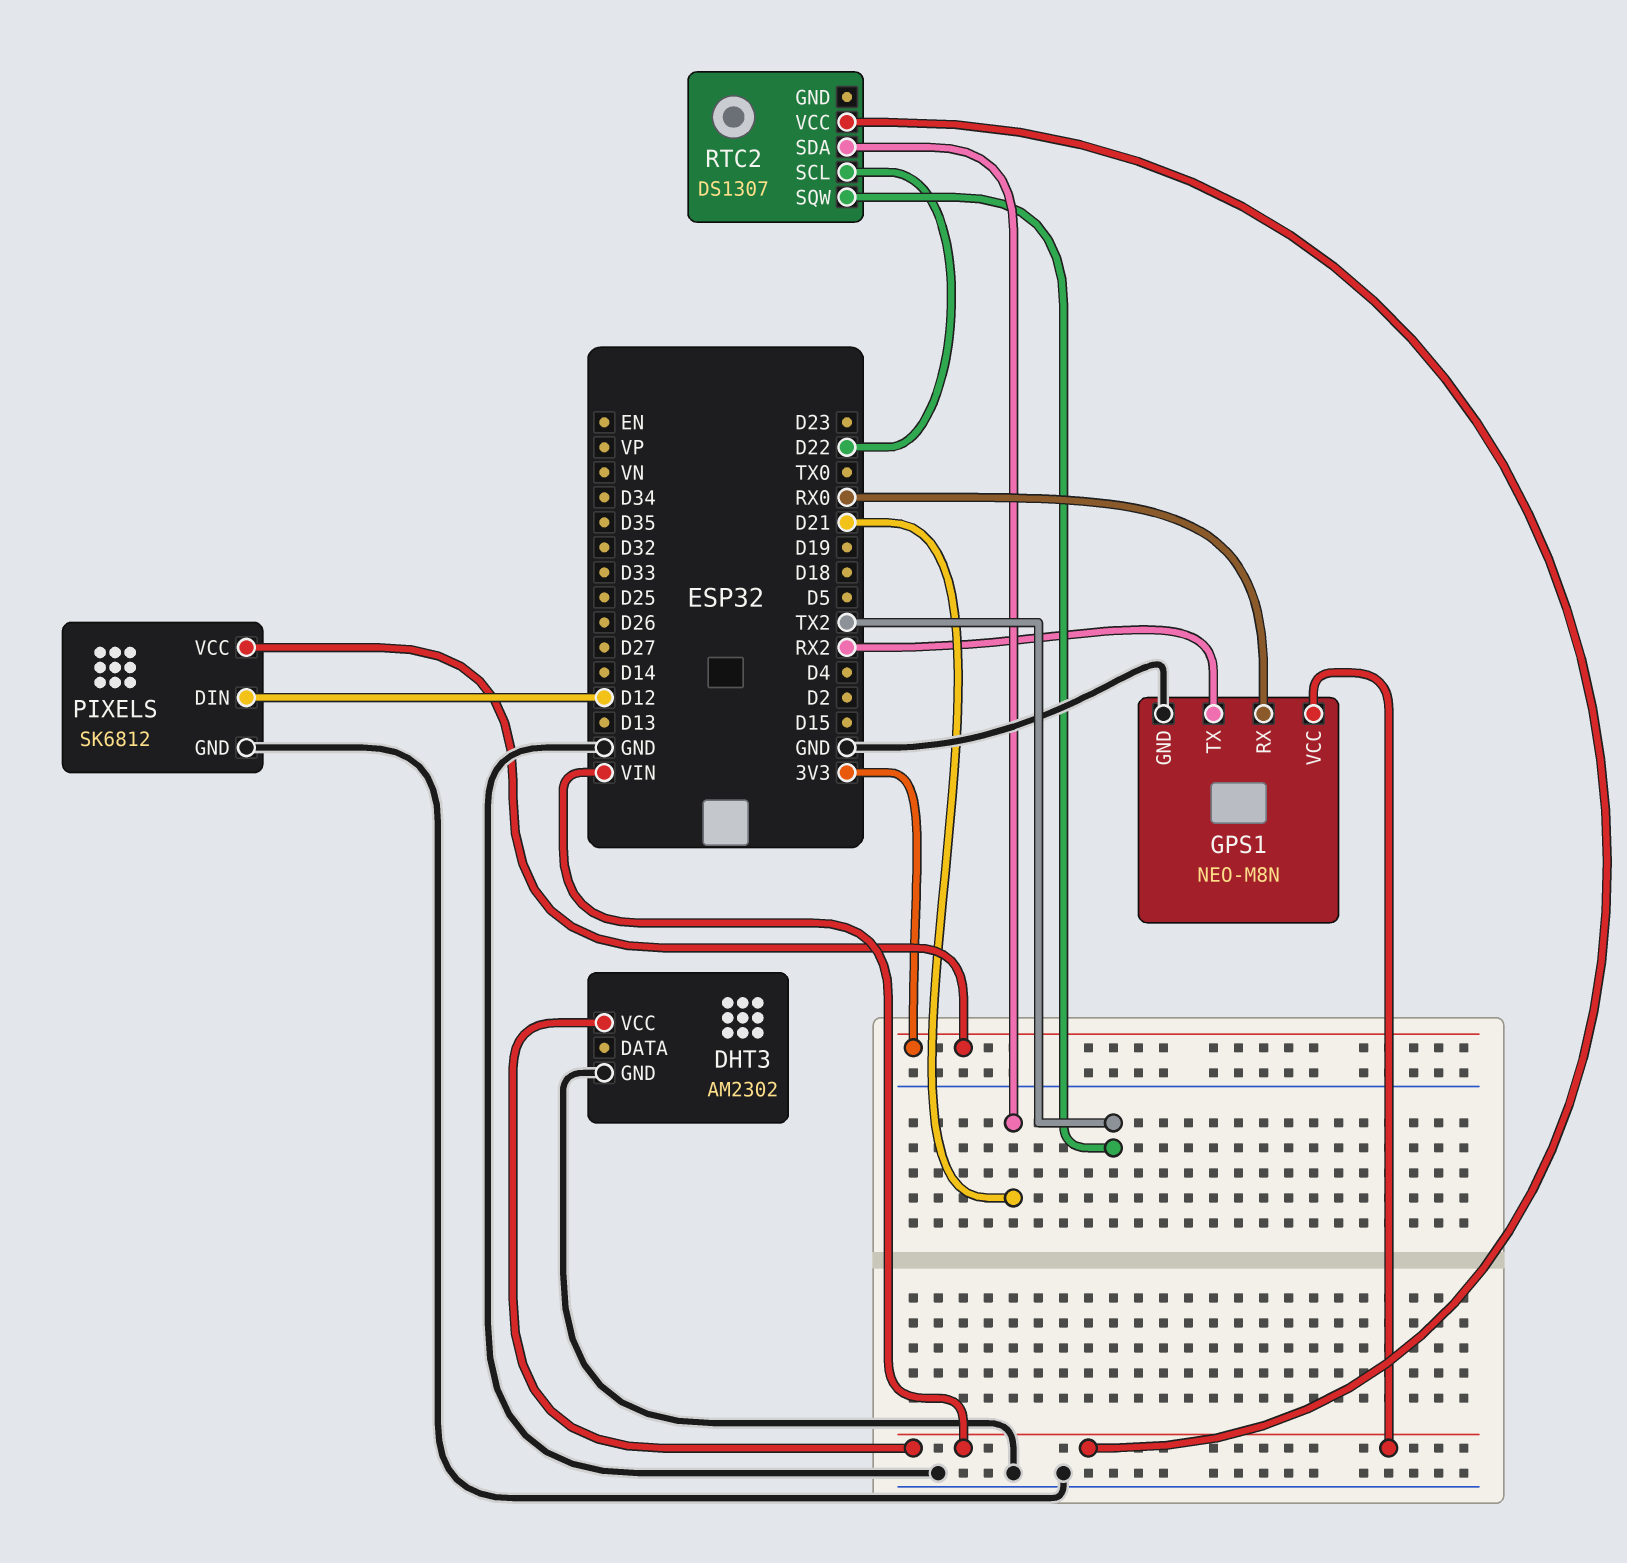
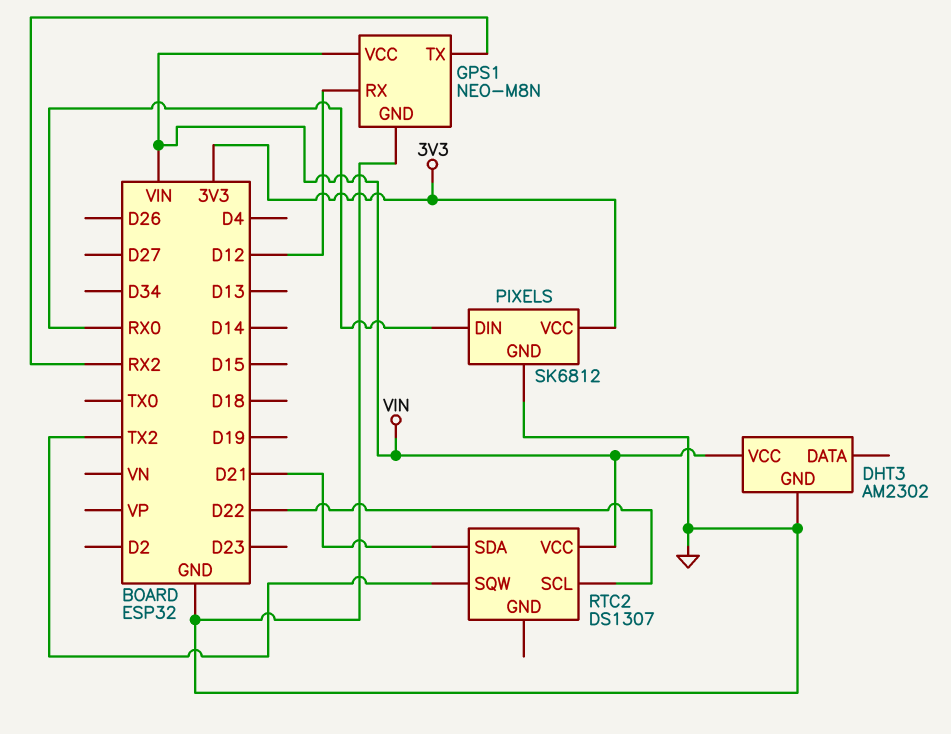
GPS1 pin RX: RX0 -> D12
PIXELS pin DIN: D12 -> RX0

